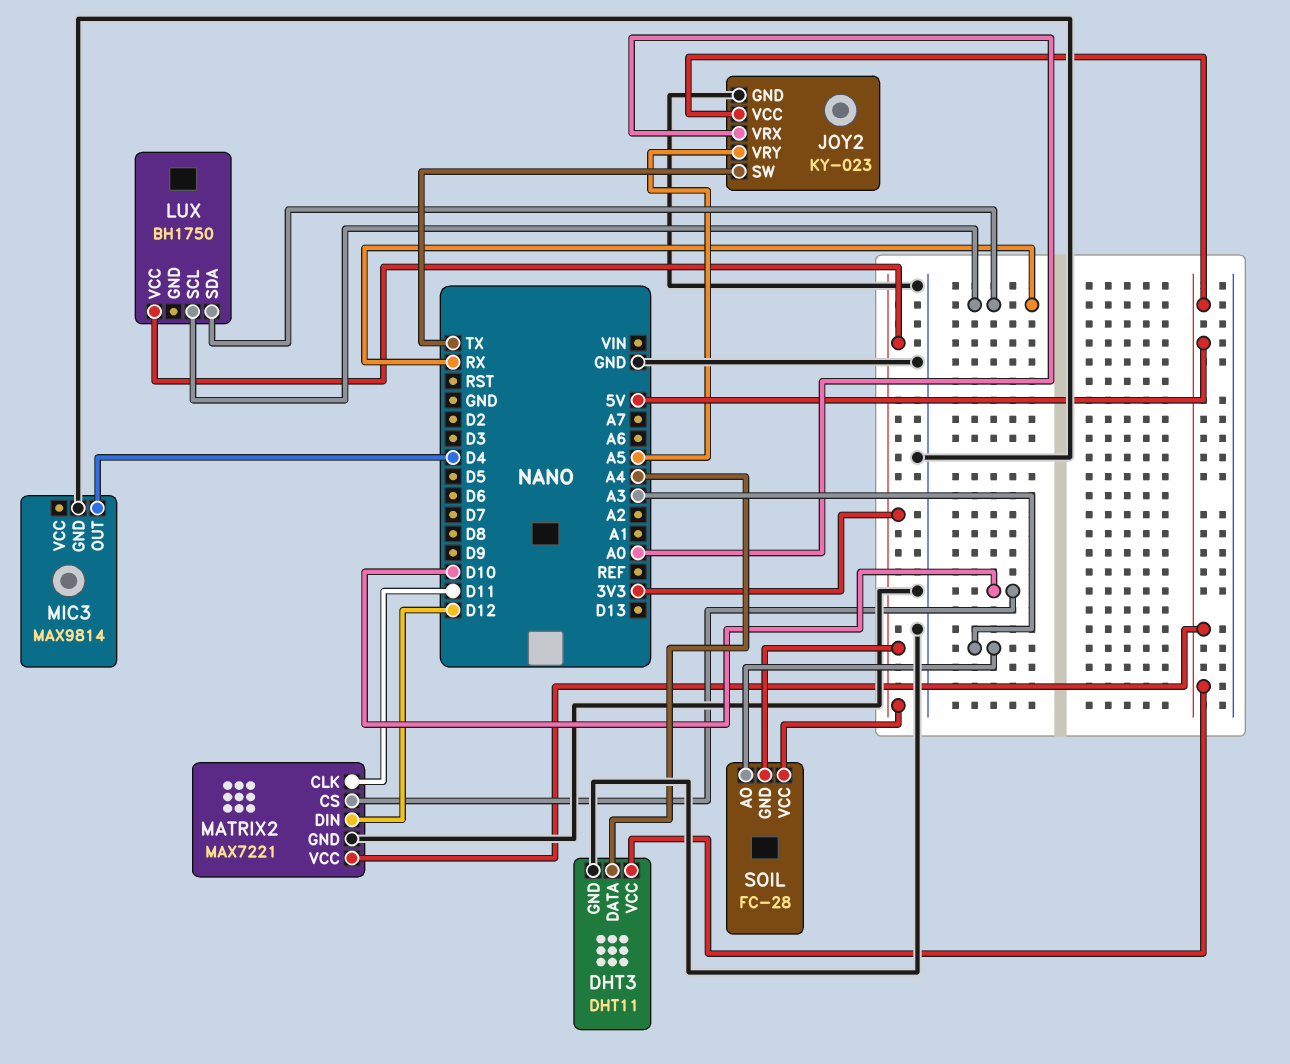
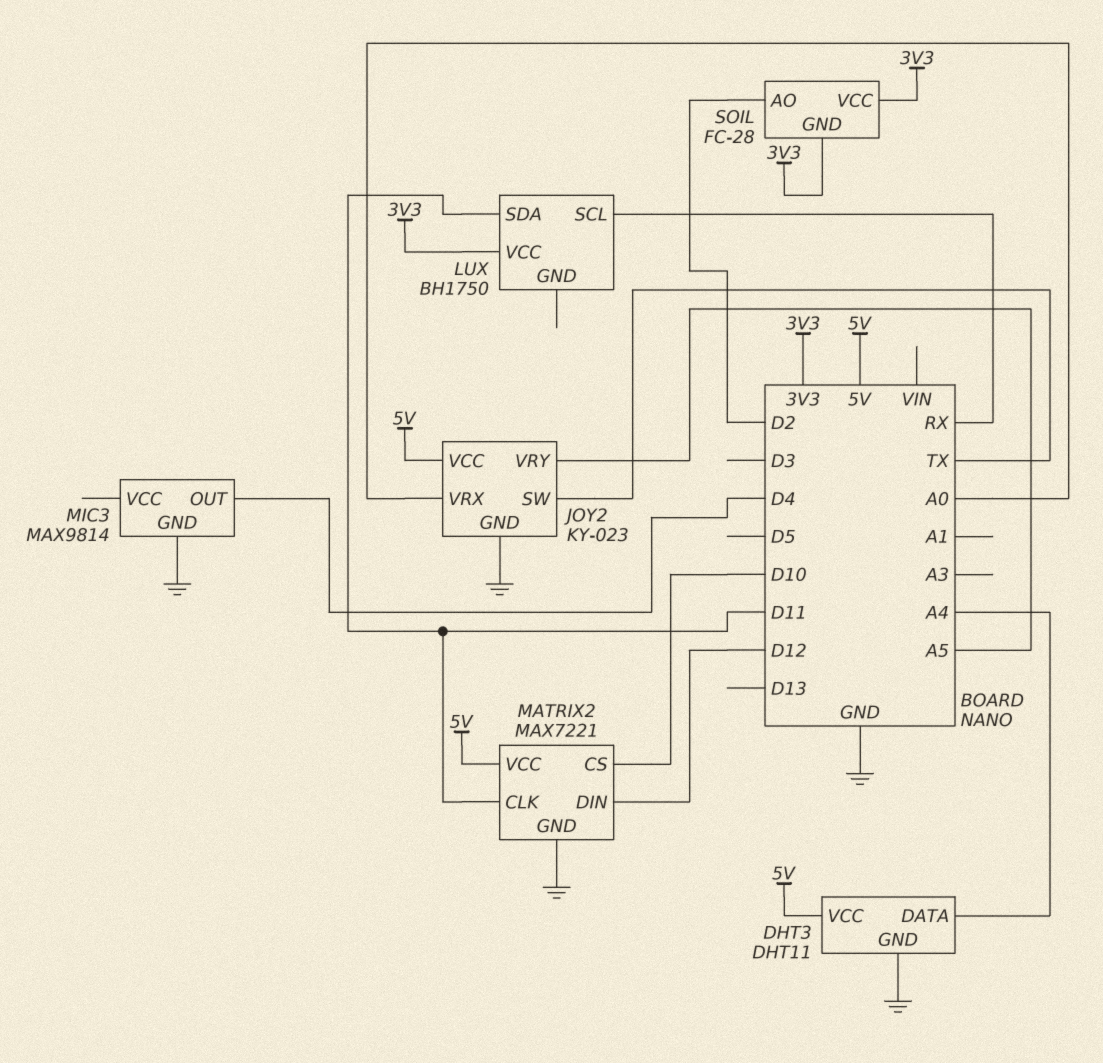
LUX pin SDA: RX -> D11
SOIL pin AO: A3 -> D2

